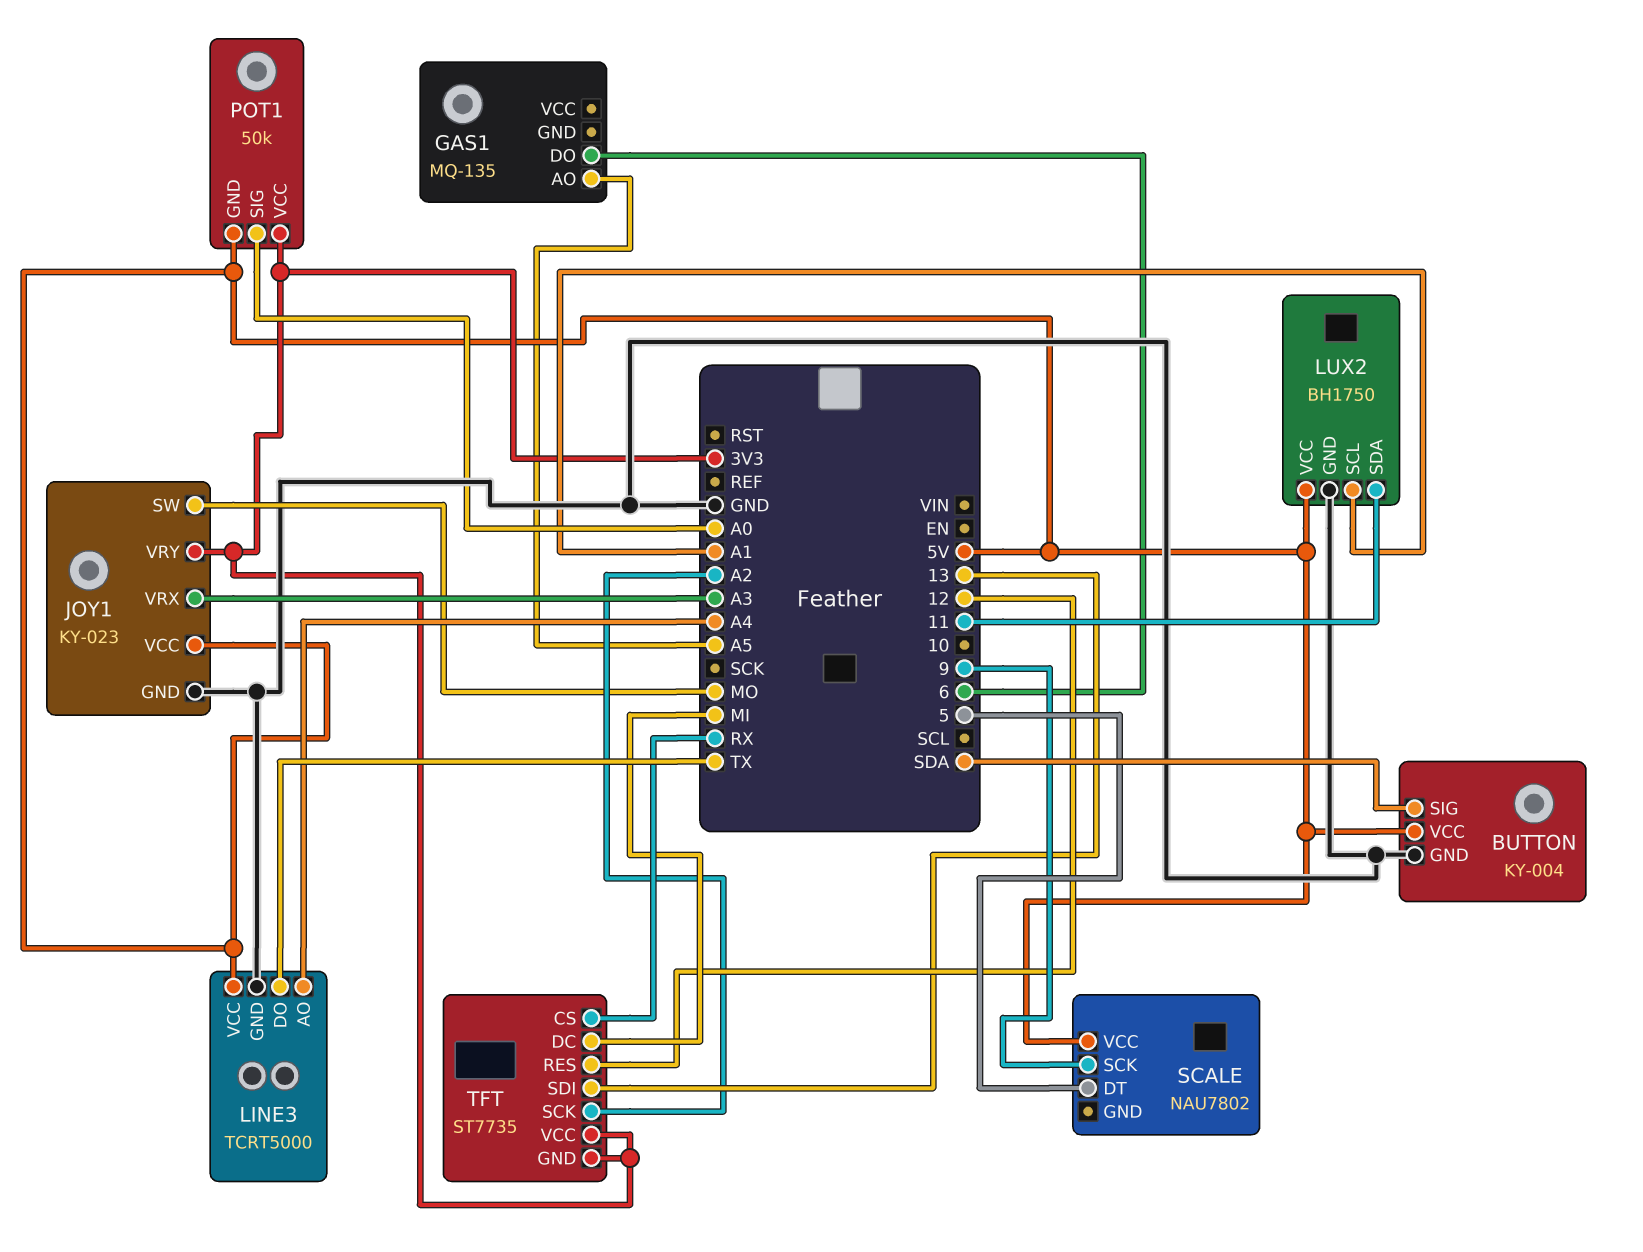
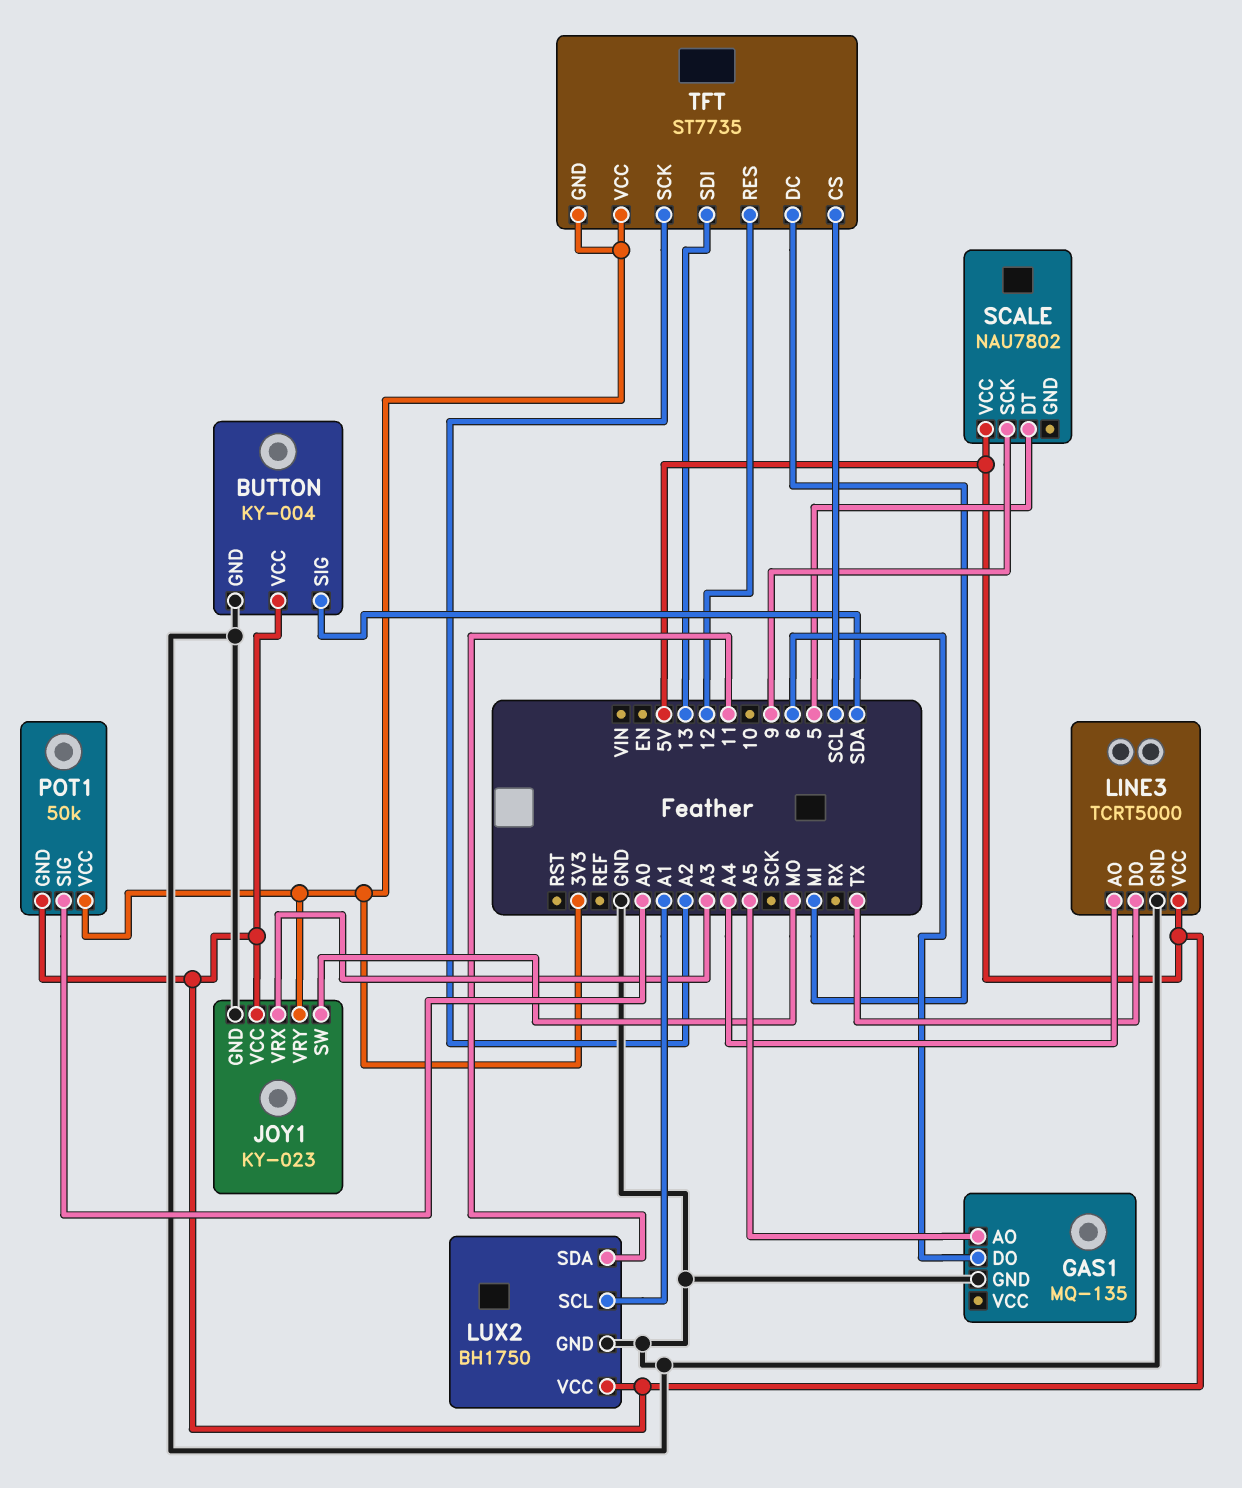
GAS1 pin GND: none -> GND
TFT pin CS: RX -> SCL

